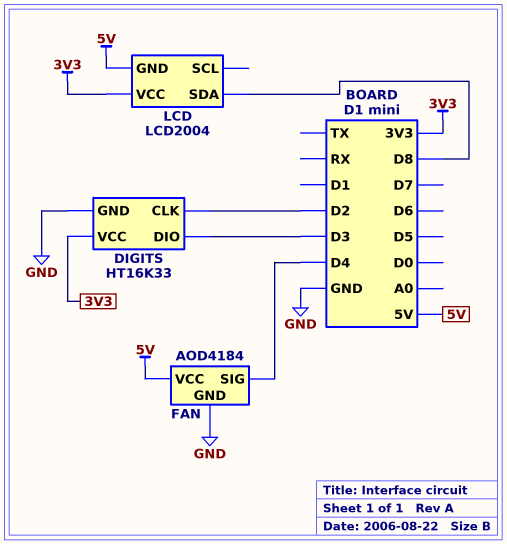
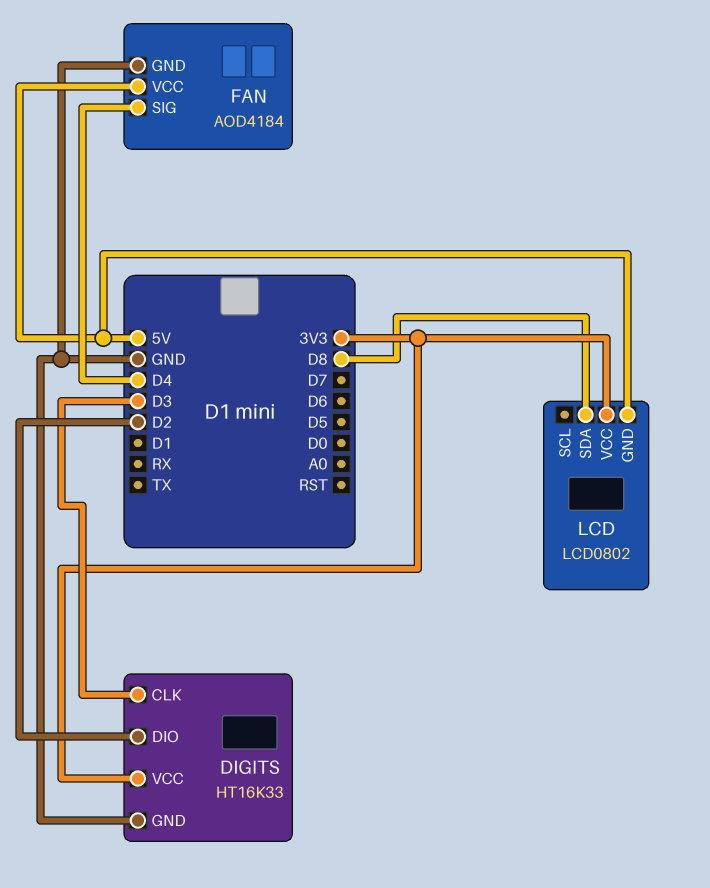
DIGITS pin CLK: D2 -> D3
DIGITS pin DIO: D3 -> D2
LCD: LCD2004 -> LCD0802

